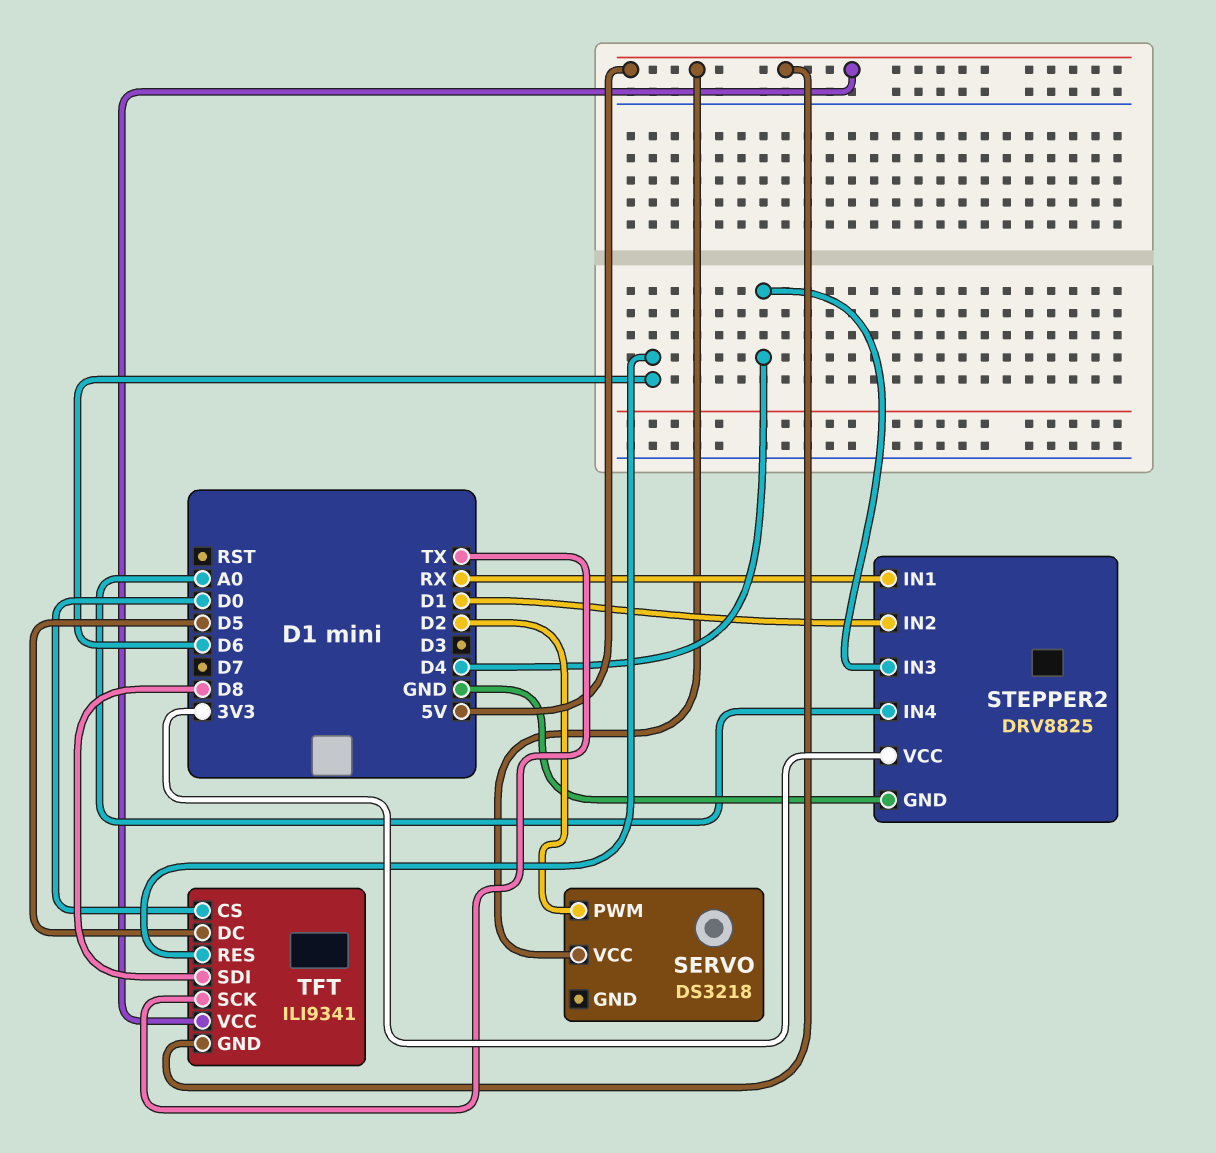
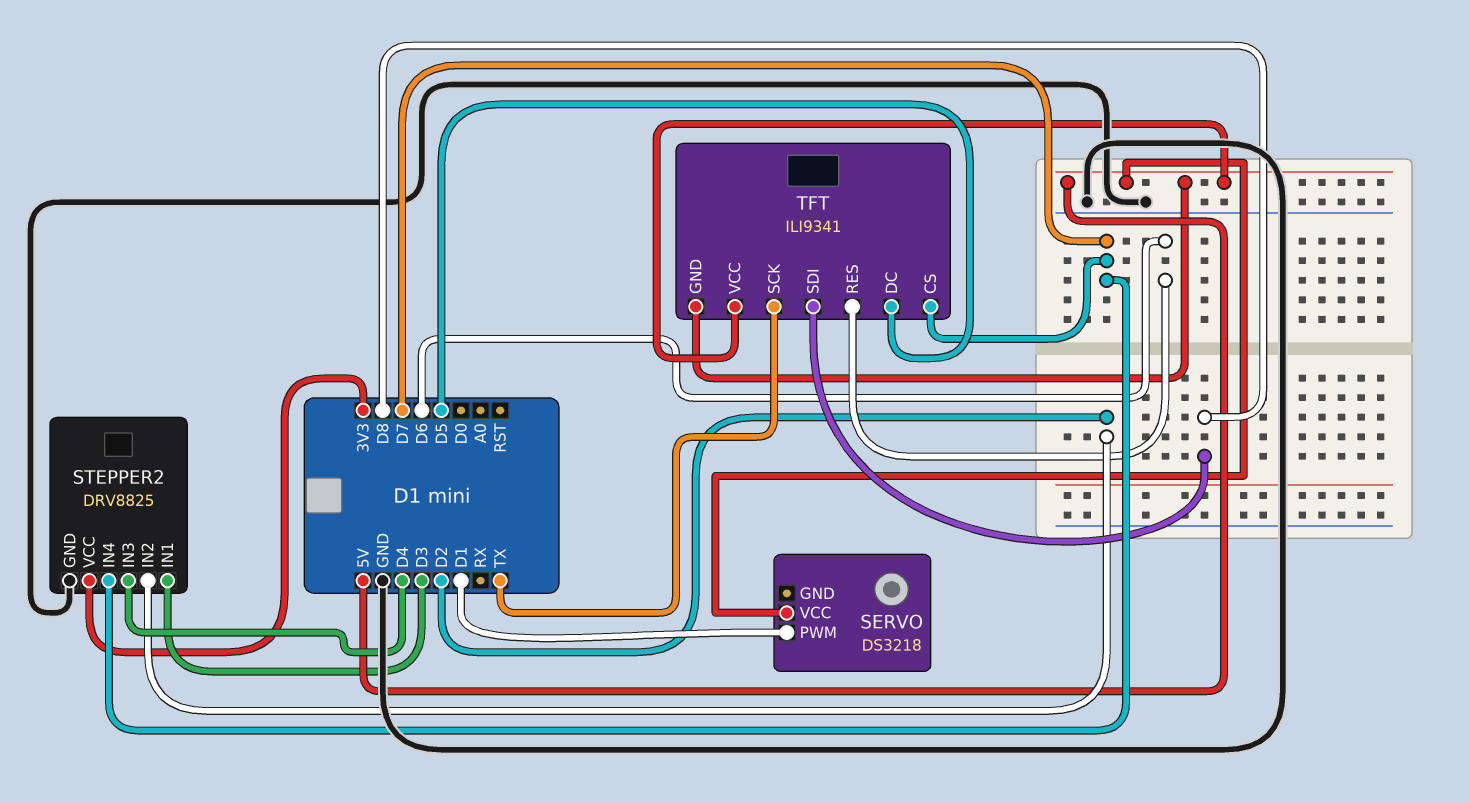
SERVO pin PWM: D2 -> D1
STEPPER2 pin IN1: RX -> D3
STEPPER2 pin IN2: D1 -> D2
STEPPER2 pin IN4: A0 -> D7
TFT pin CS: D0 -> D7

